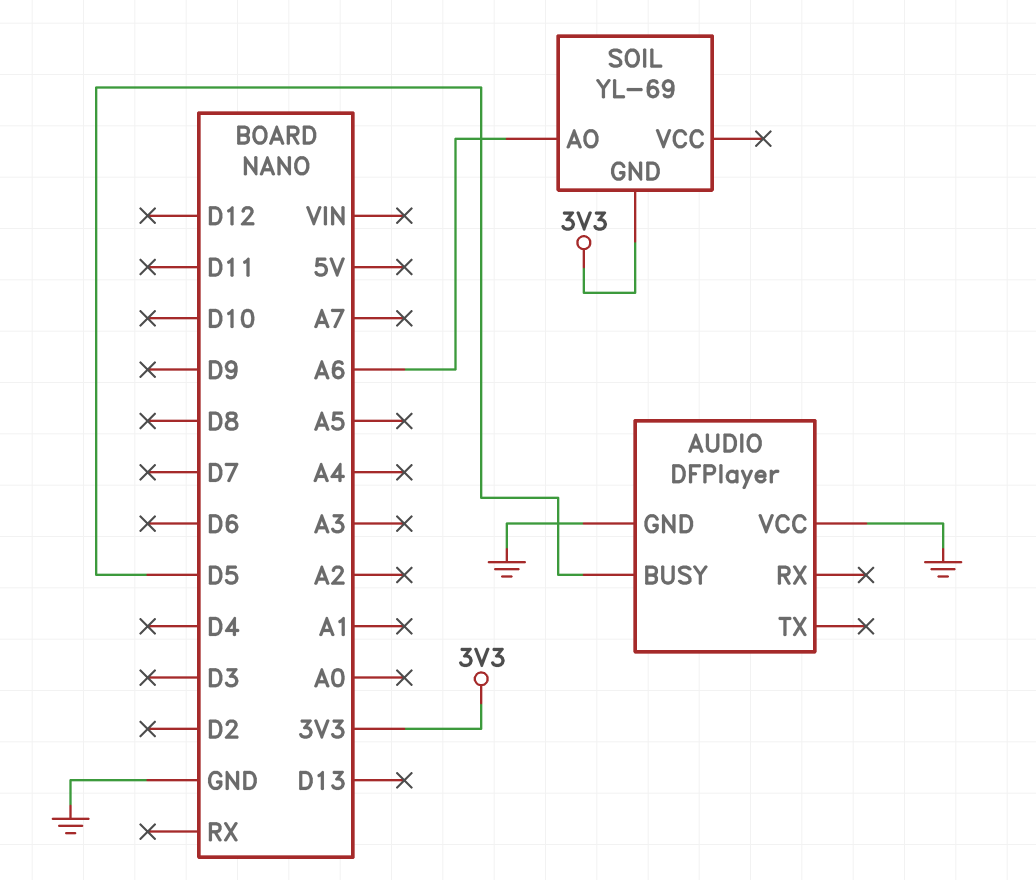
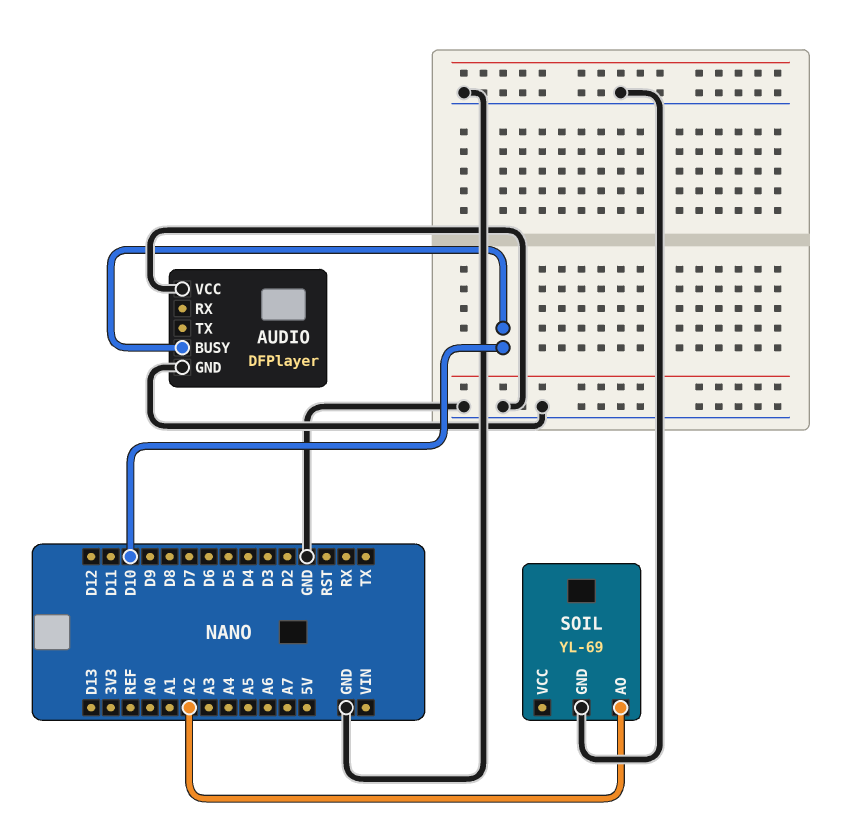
AUDIO pin BUSY: D5 -> D10
SOIL pin AO: A6 -> A2
SOIL pin GND: 3V3 -> GND

